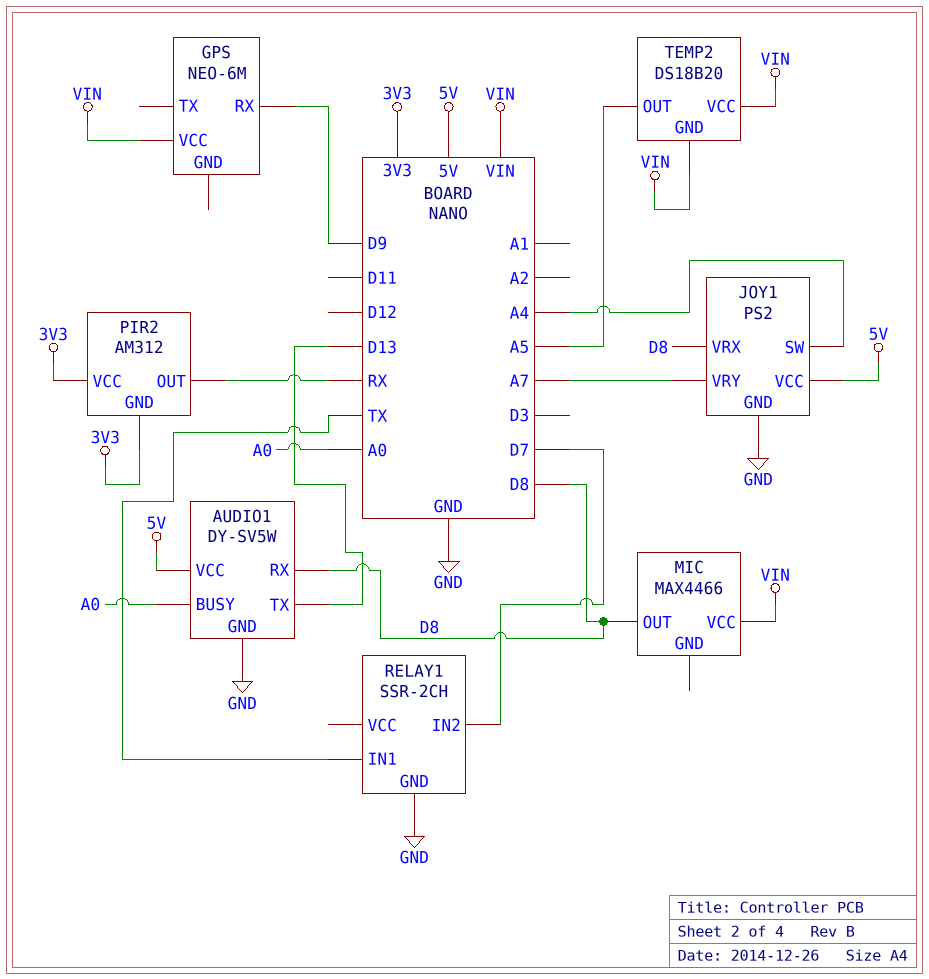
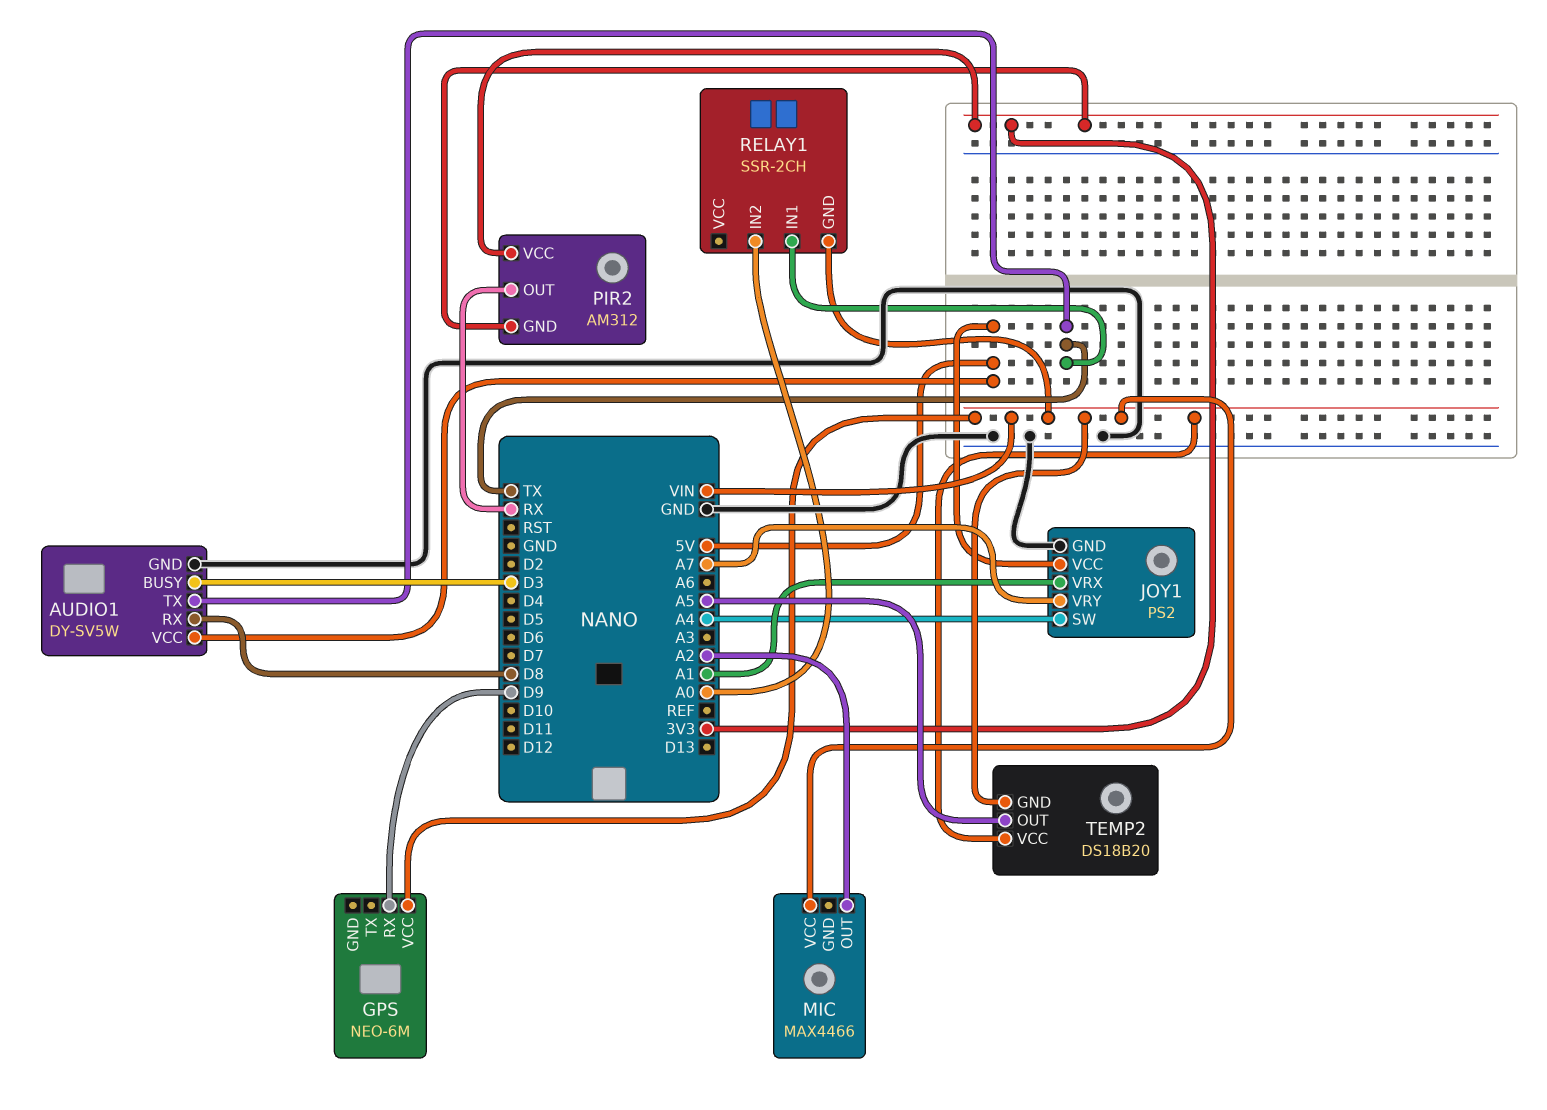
AUDIO1 pin BUSY: A0 -> D3
AUDIO1 pin TX: D13 -> TX
JOY1 pin VRX: D8 -> A1
MIC pin OUT: D8 -> A2
RELAY1 pin GND: GND -> VIN
RELAY1 pin IN2: D7 -> A0

